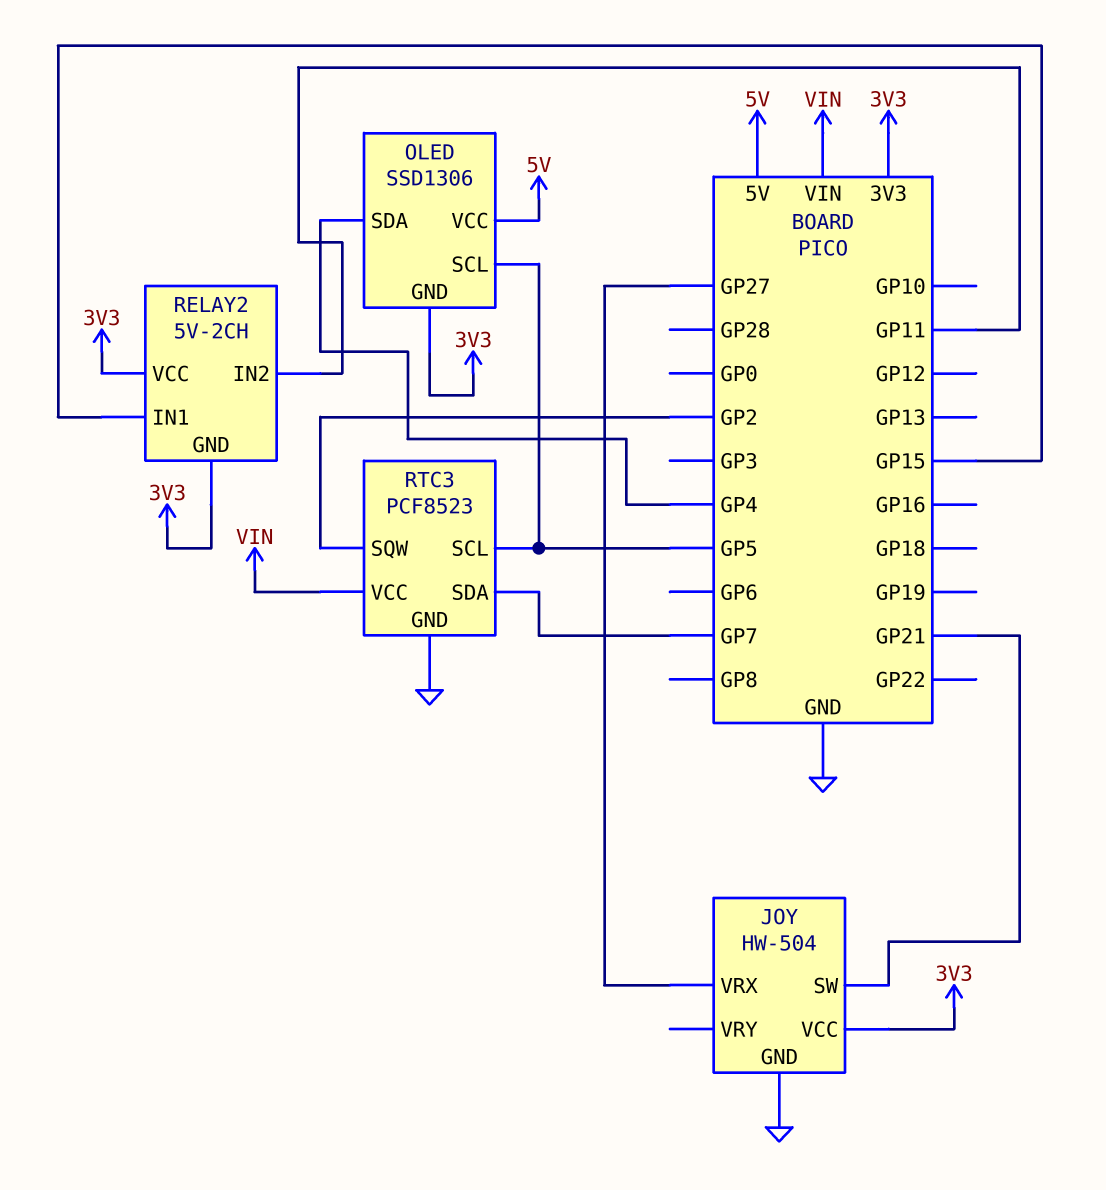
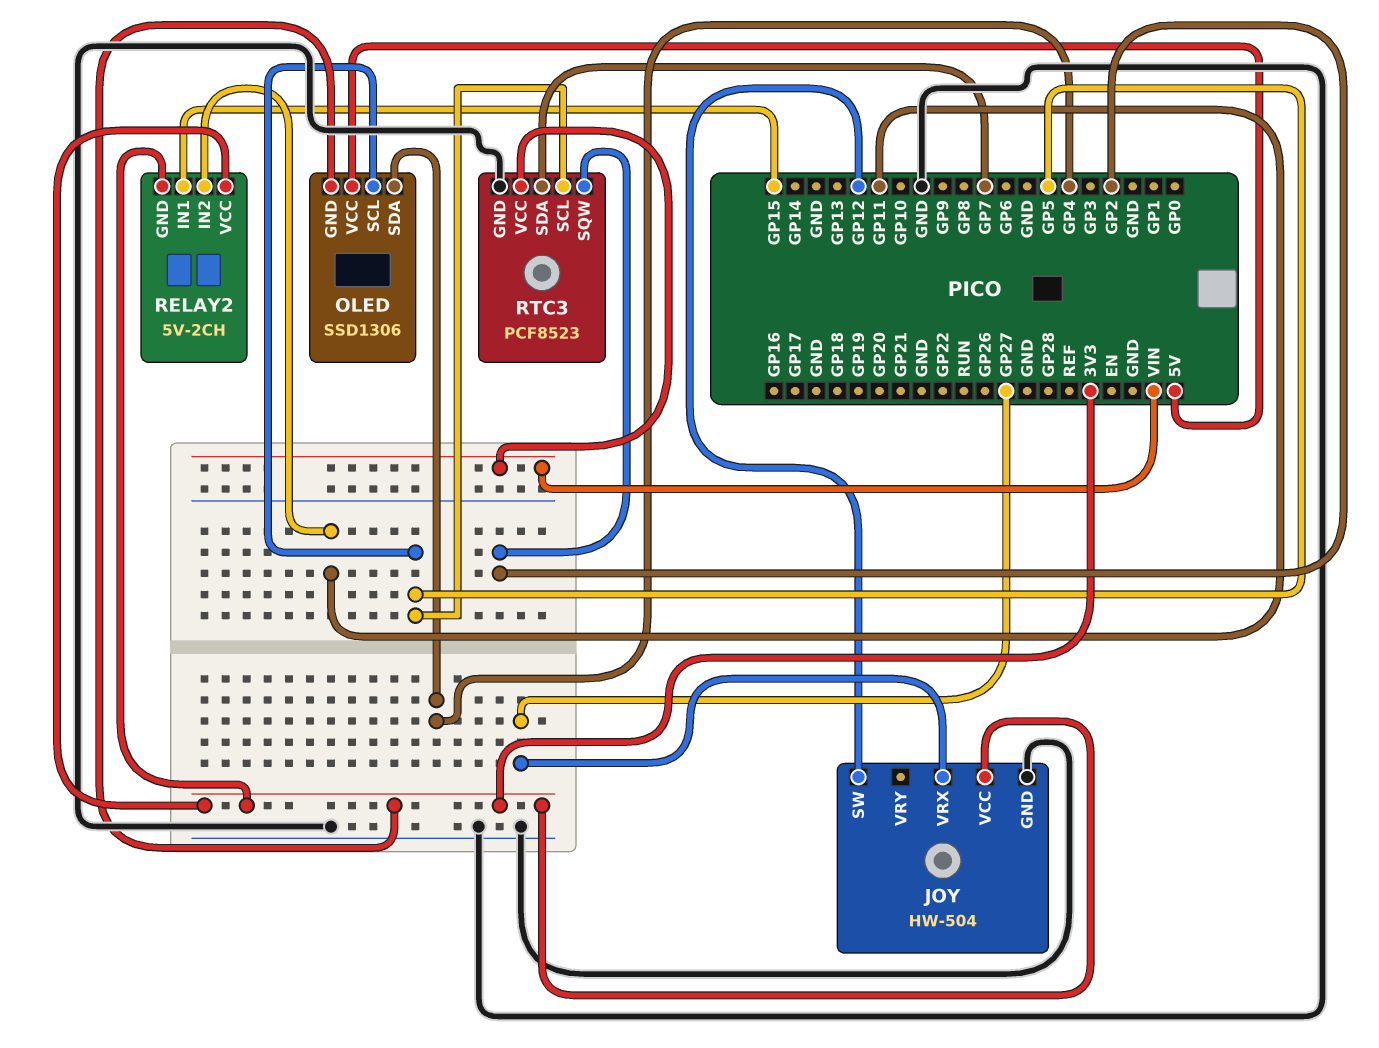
JOY pin SW: GP21 -> GP12

